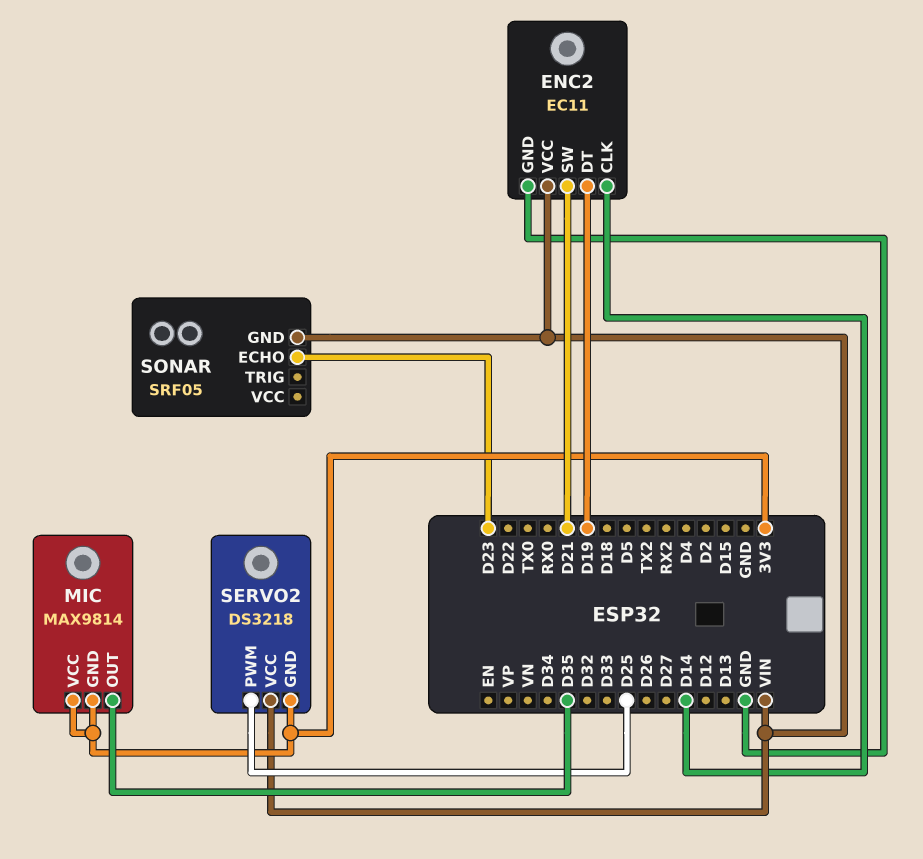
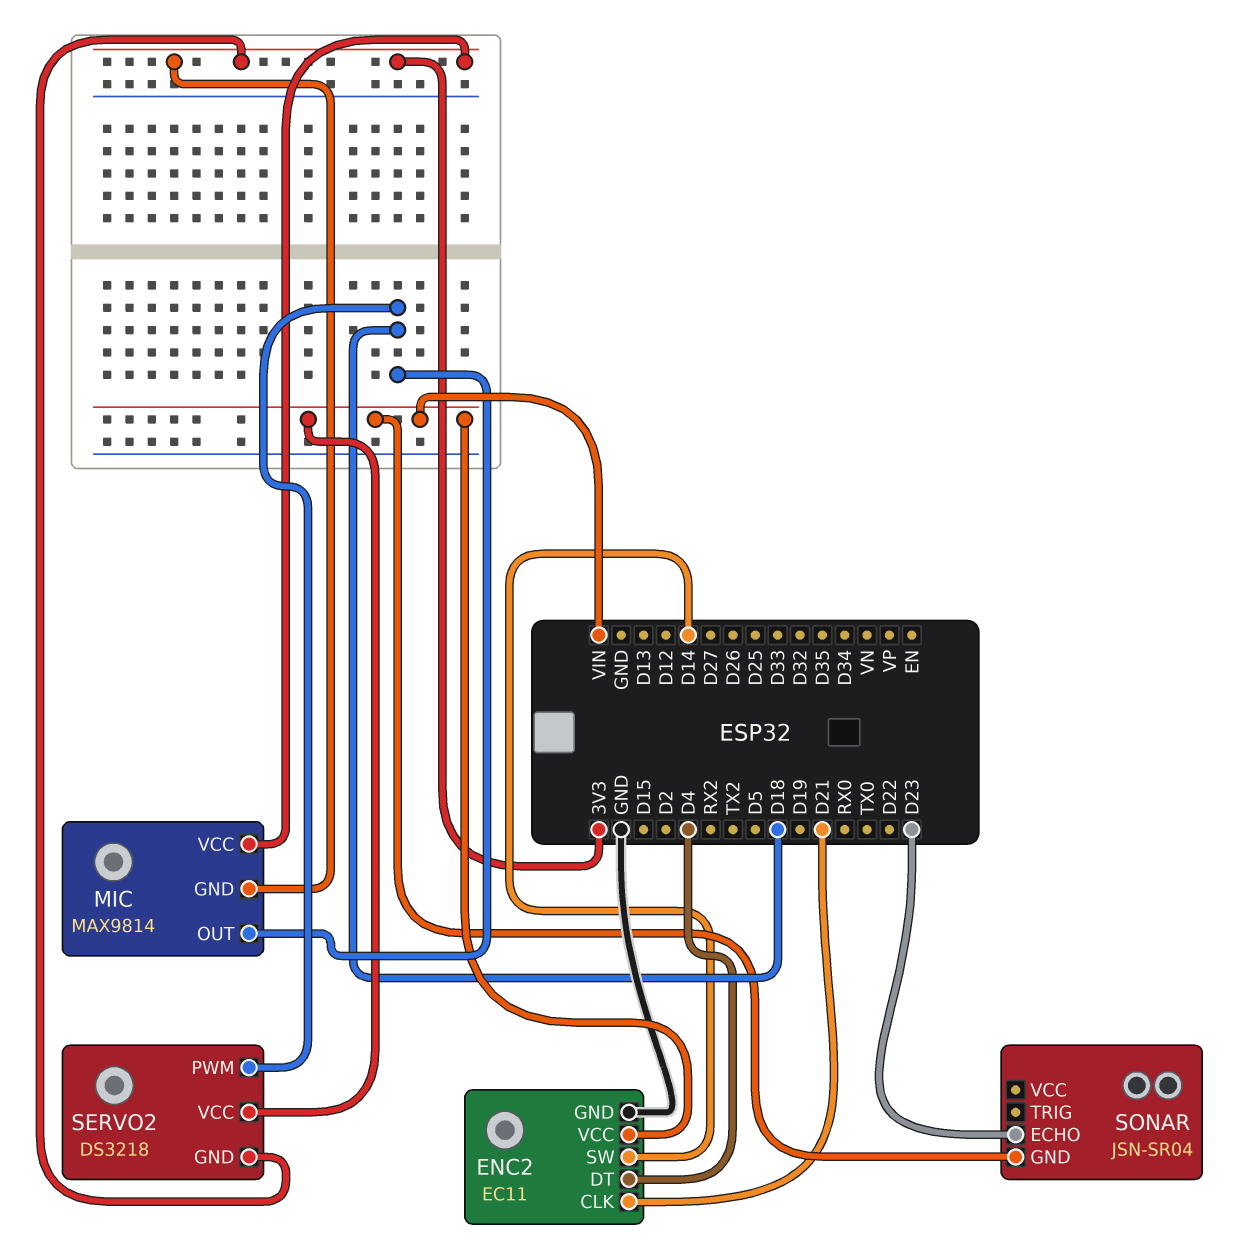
ENC2 pin CLK: D14 -> D21
ENC2 pin DT: D19 -> D4
ENC2 pin SW: D21 -> D14
MIC pin OUT: D35 -> D18
SERVO2 pin PWM: D25 -> D18
SONAR: SRF05 -> JSN-SR04

